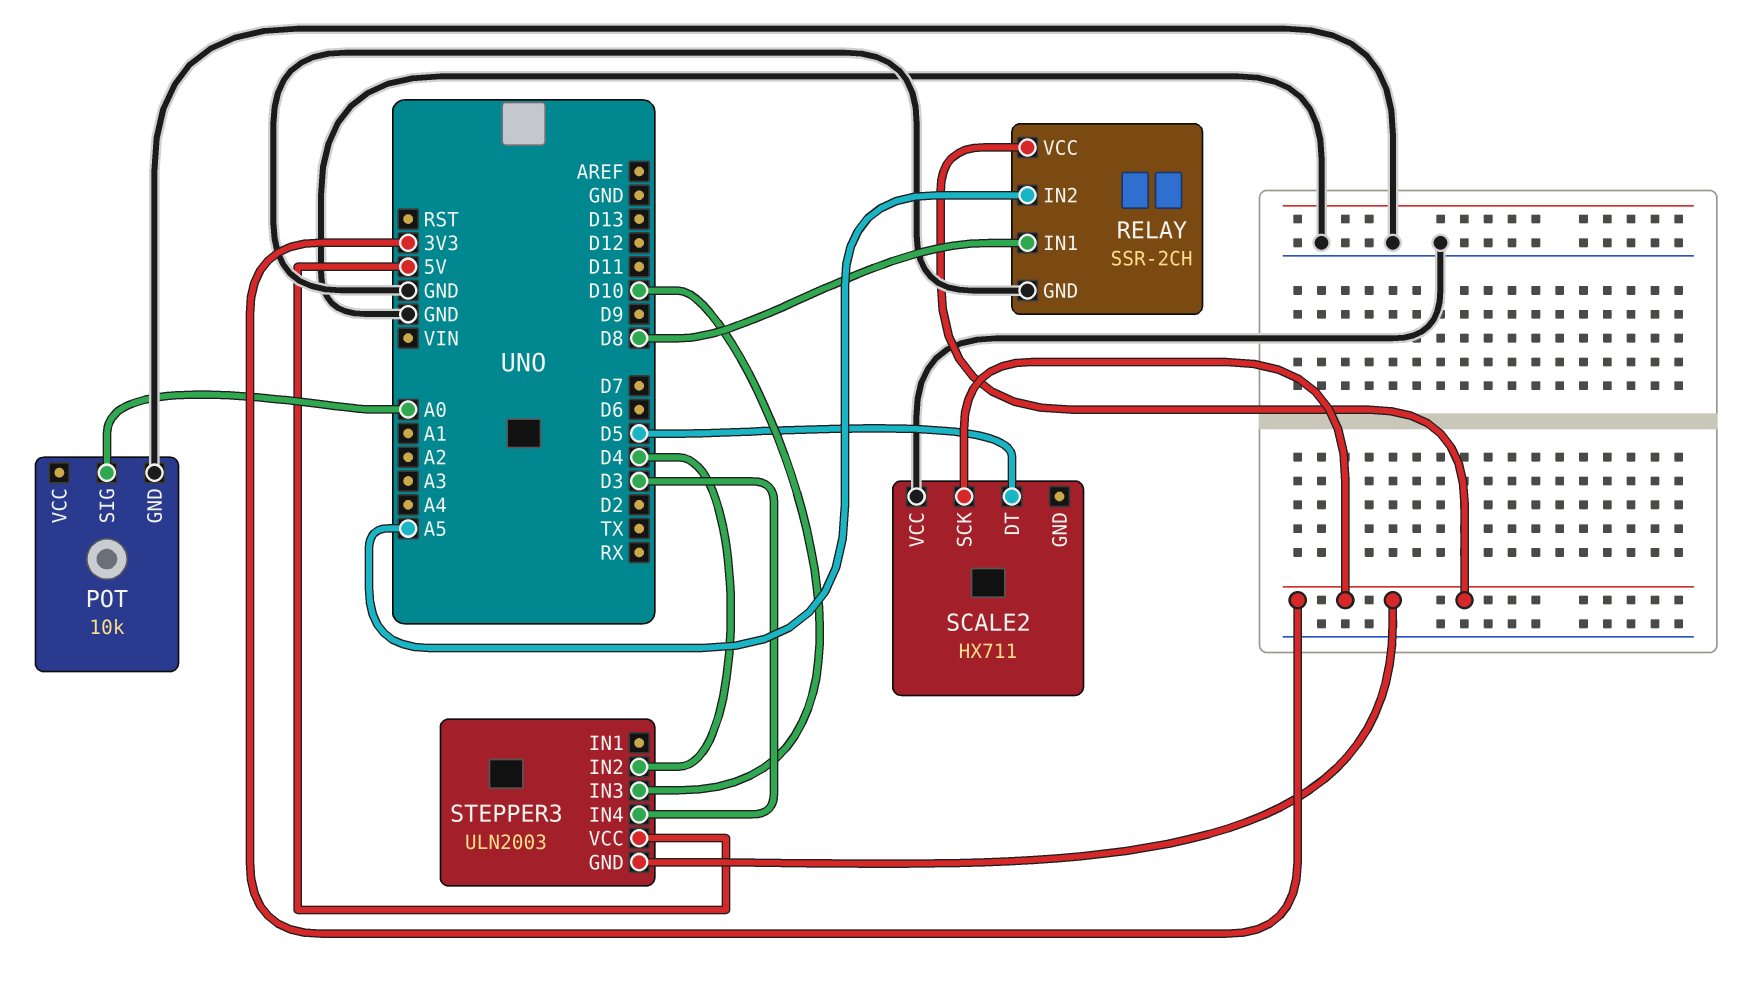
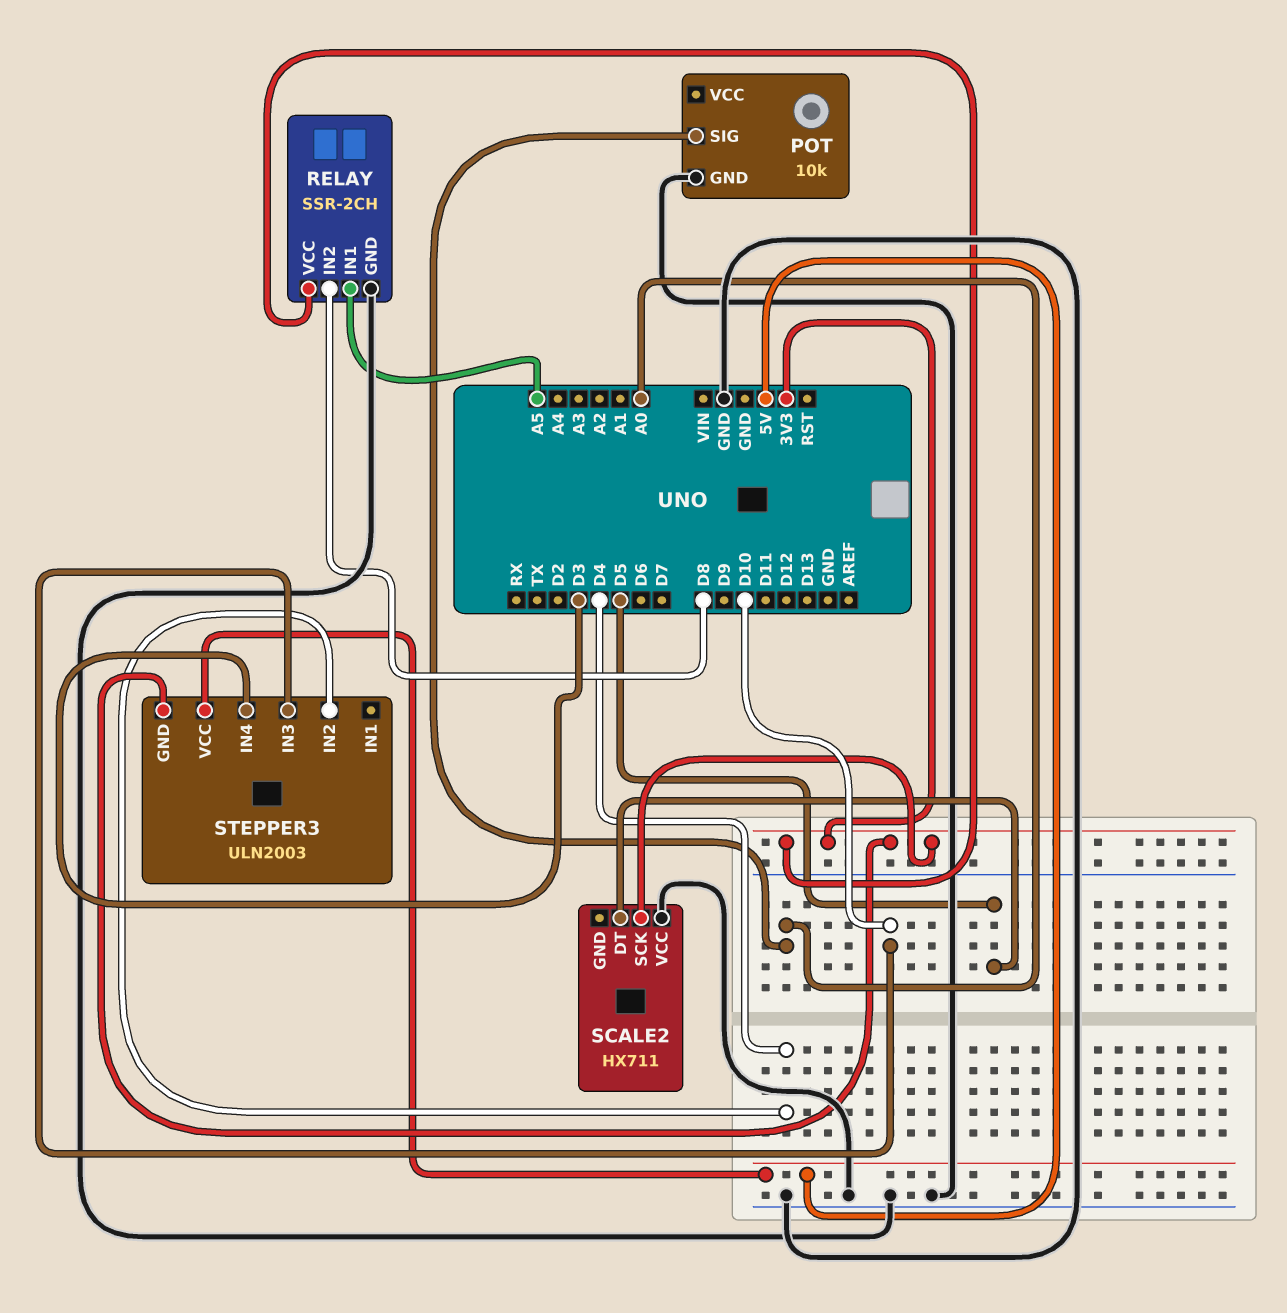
RELAY pin IN1: D8 -> A5
RELAY pin IN2: A5 -> D8

